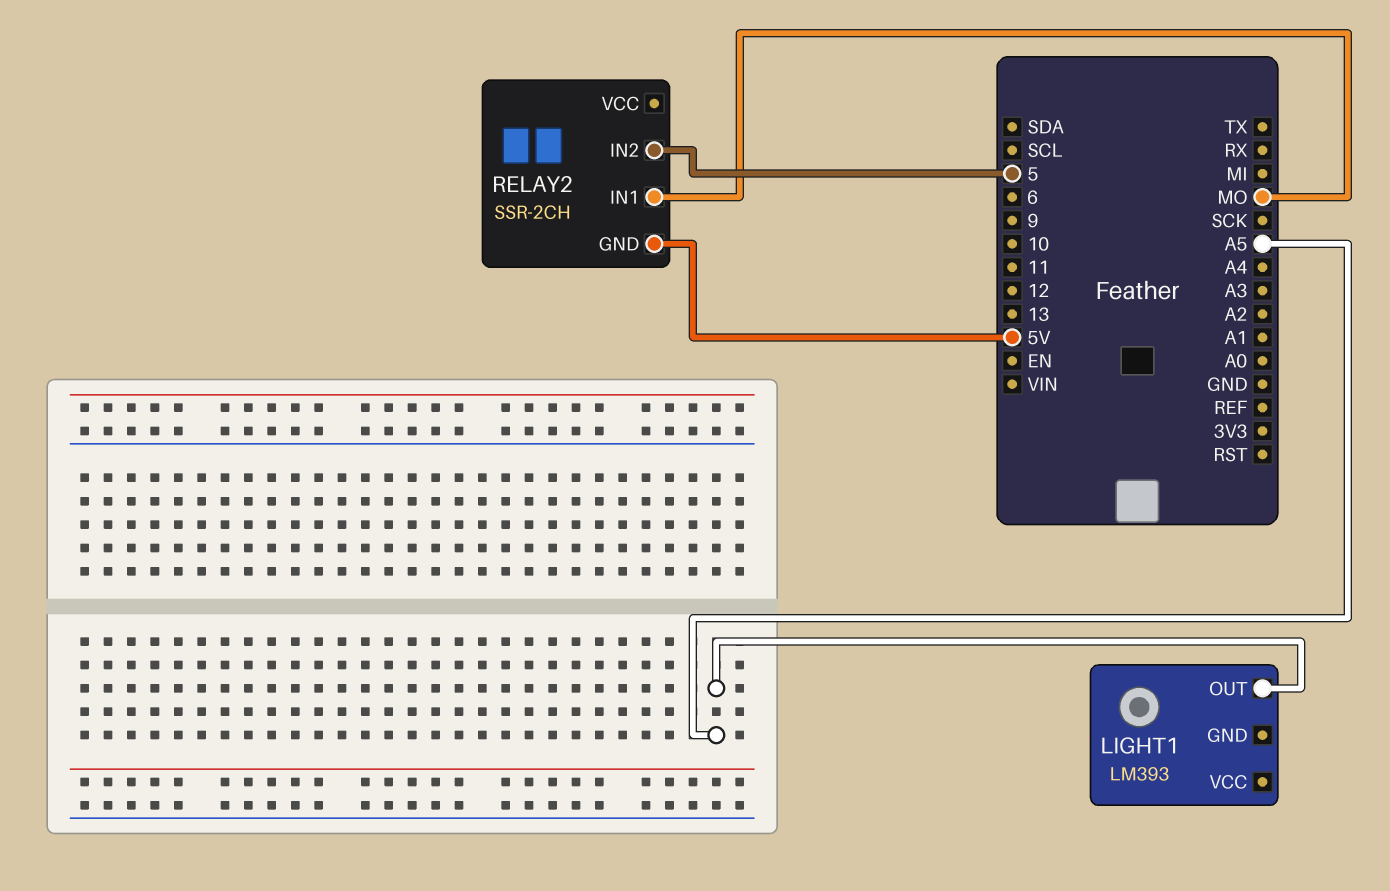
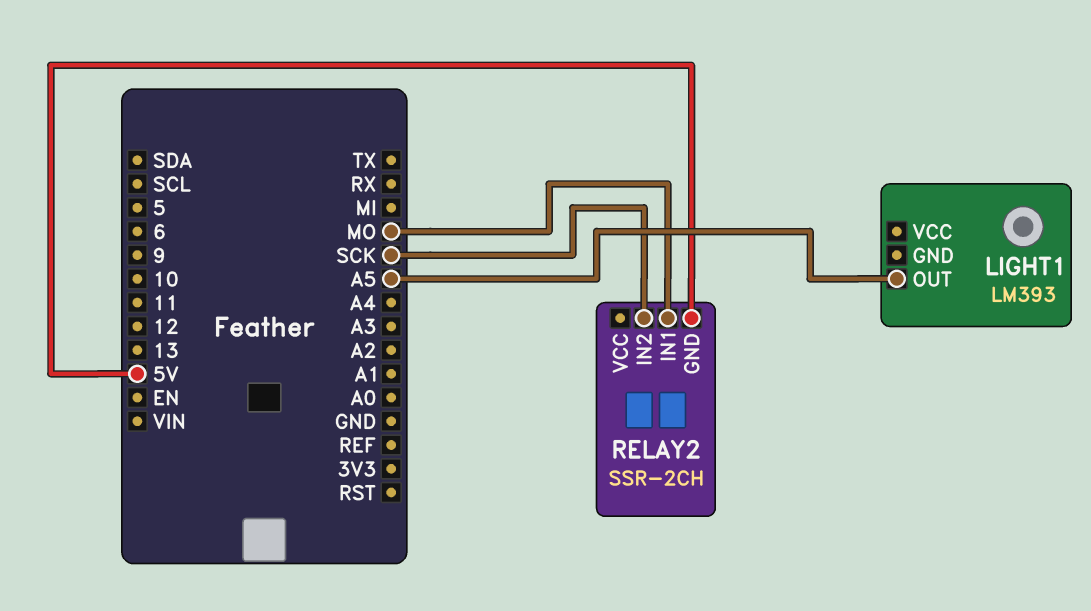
RELAY2 pin IN2: 5 -> SCK

